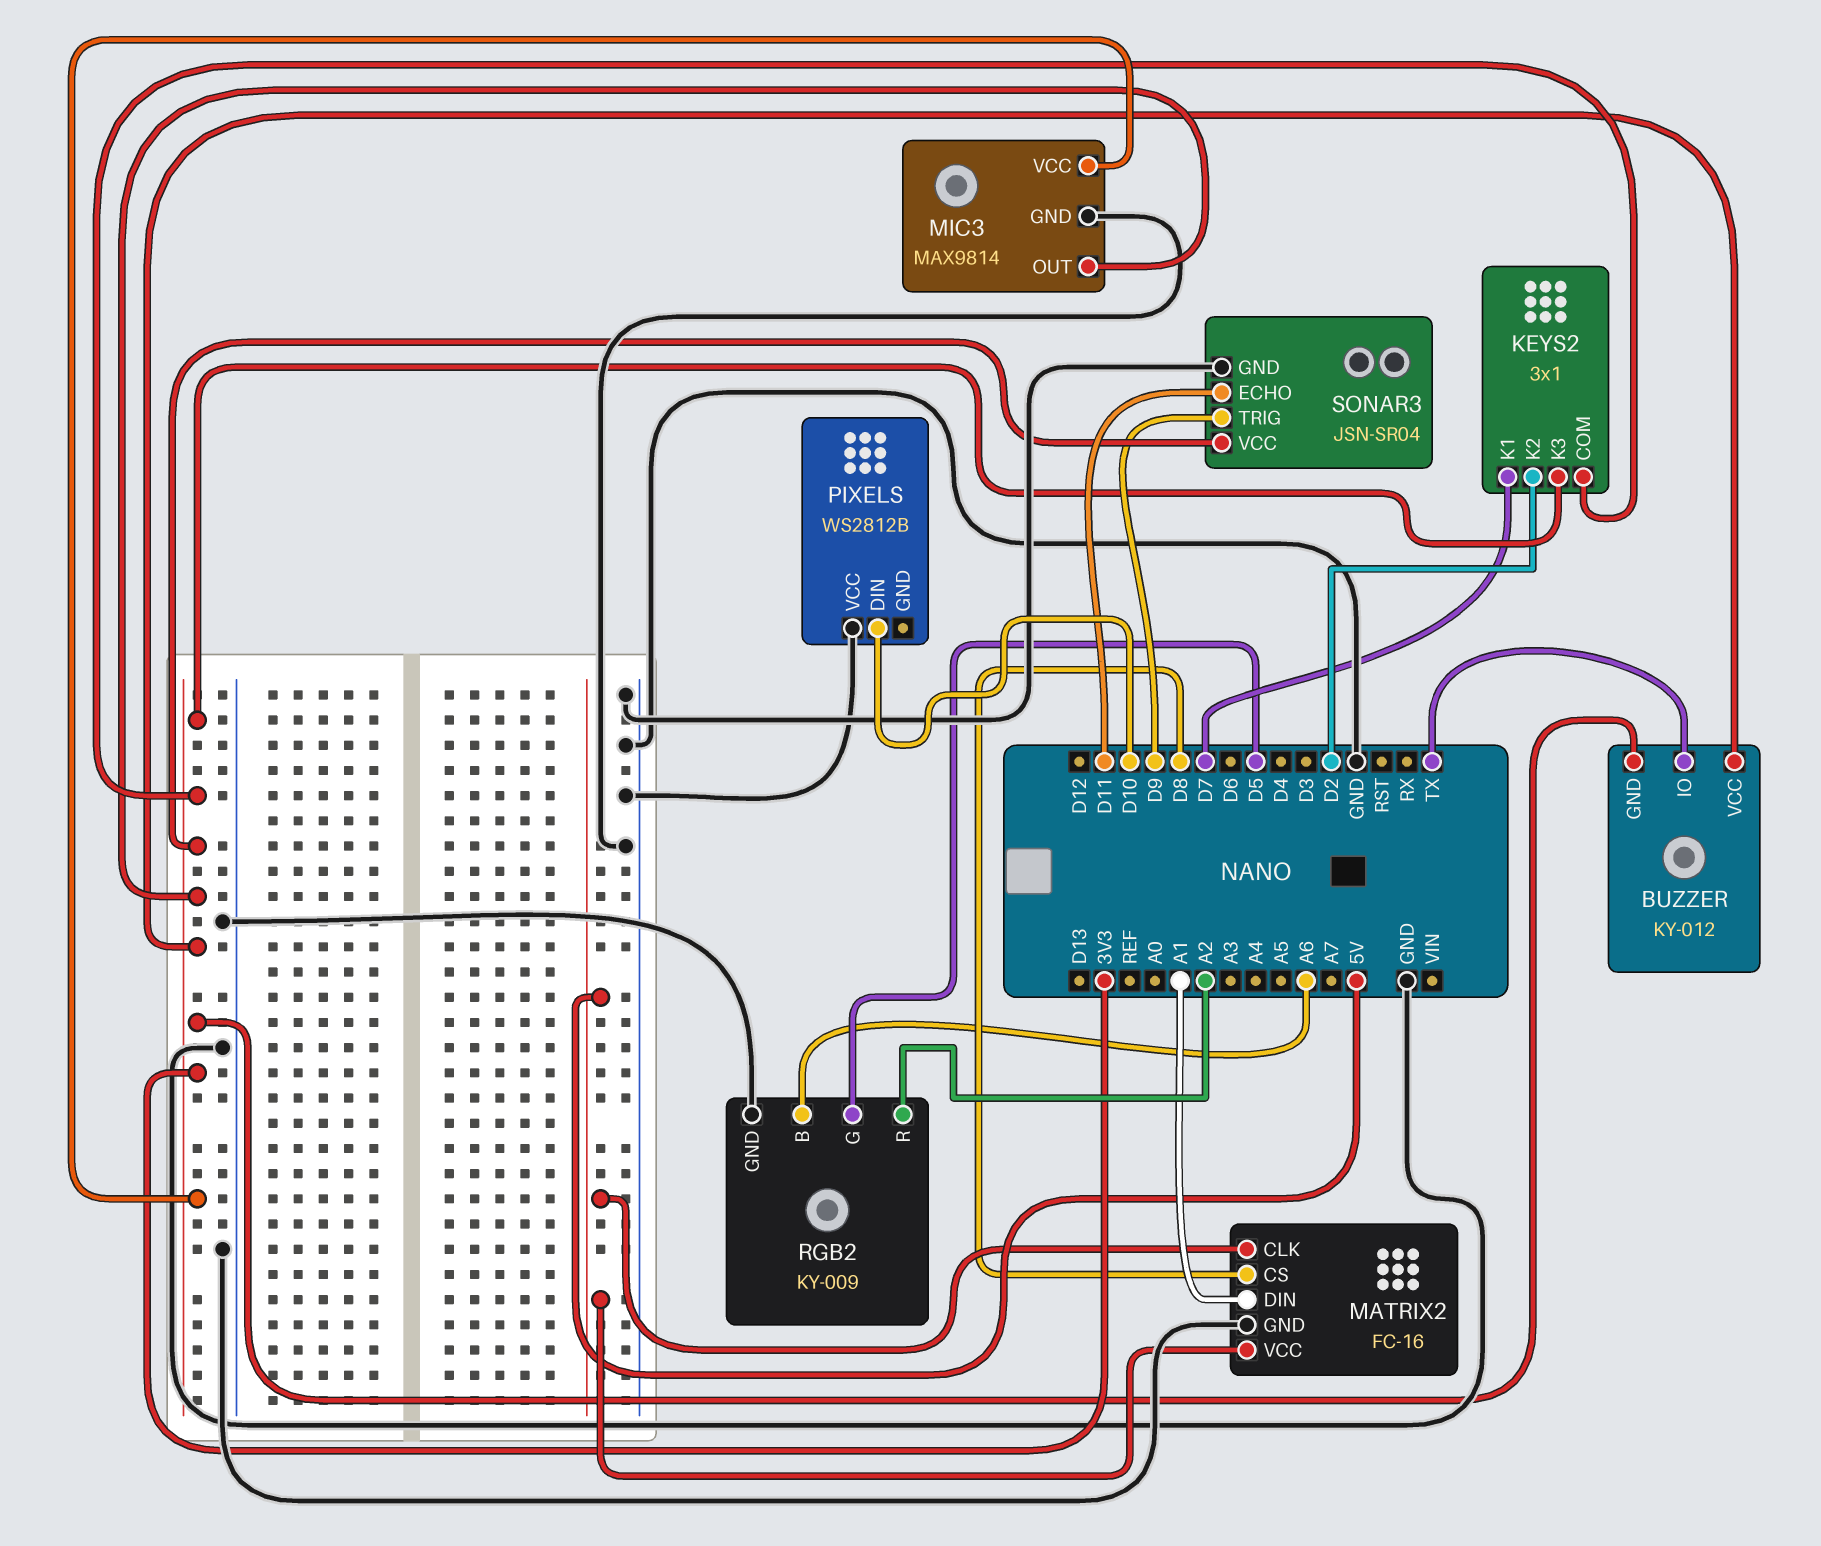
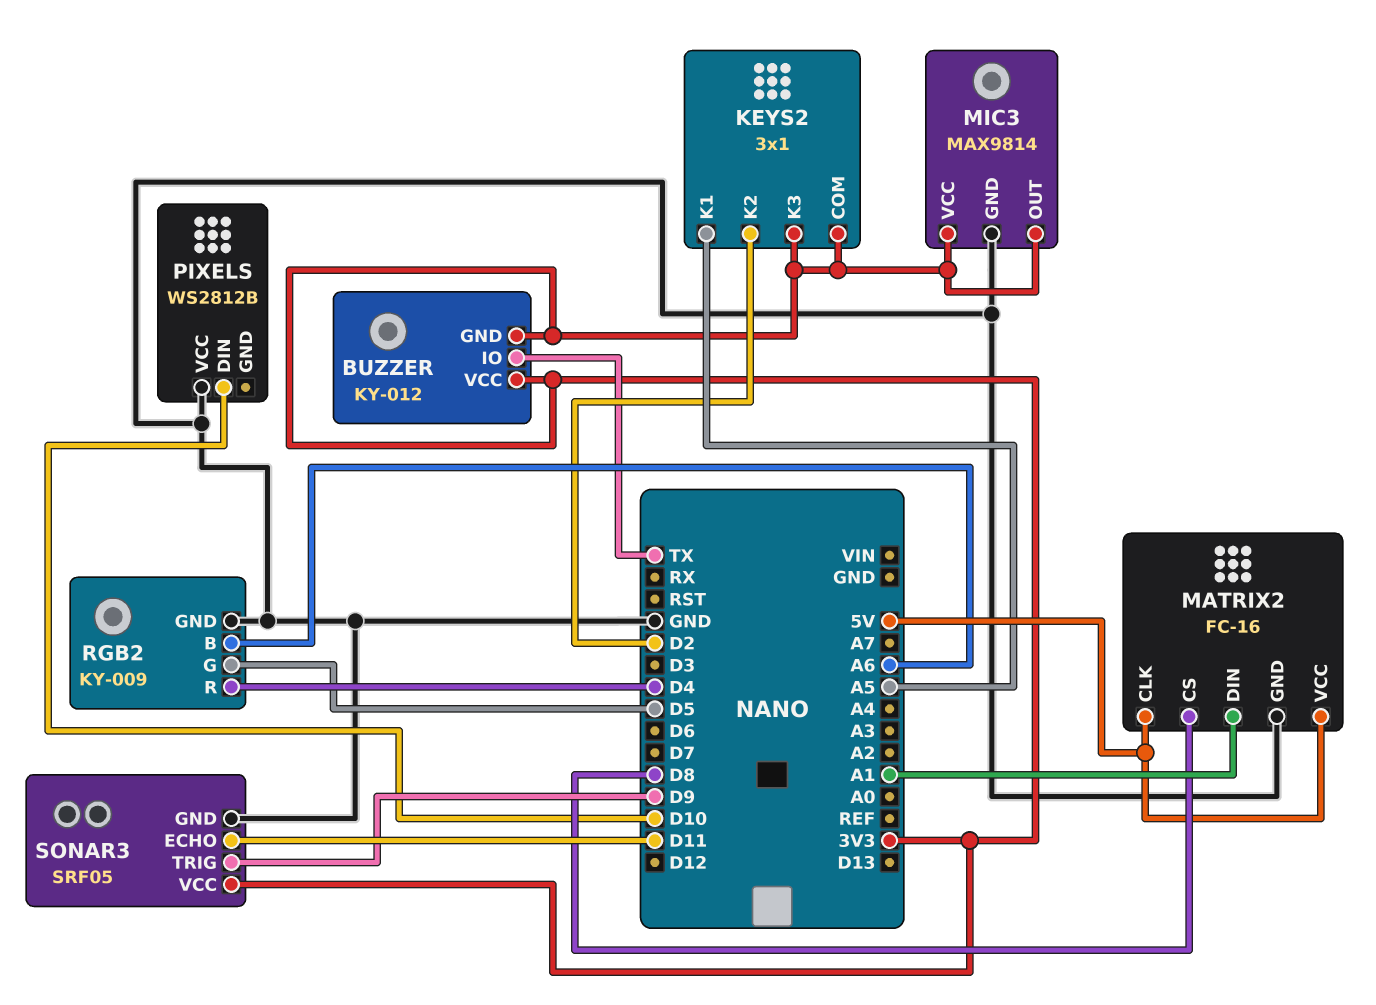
KEYS2 pin K1: D7 -> A5
RGB2 pin R: A2 -> D4
SONAR3: JSN-SR04 -> SRF05

